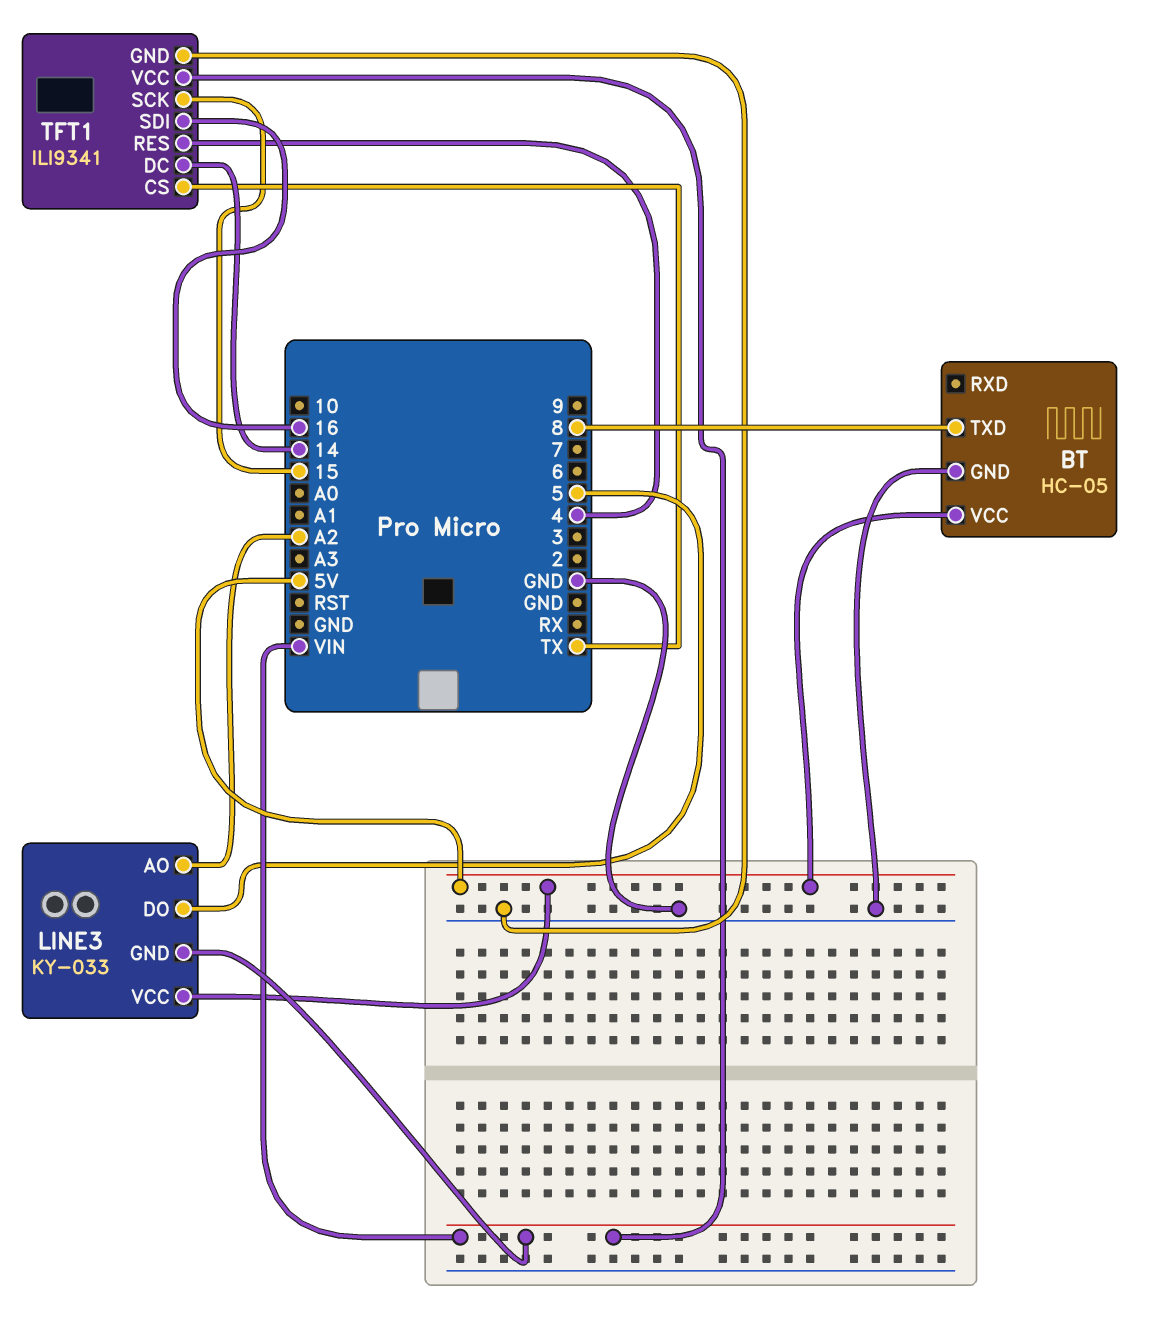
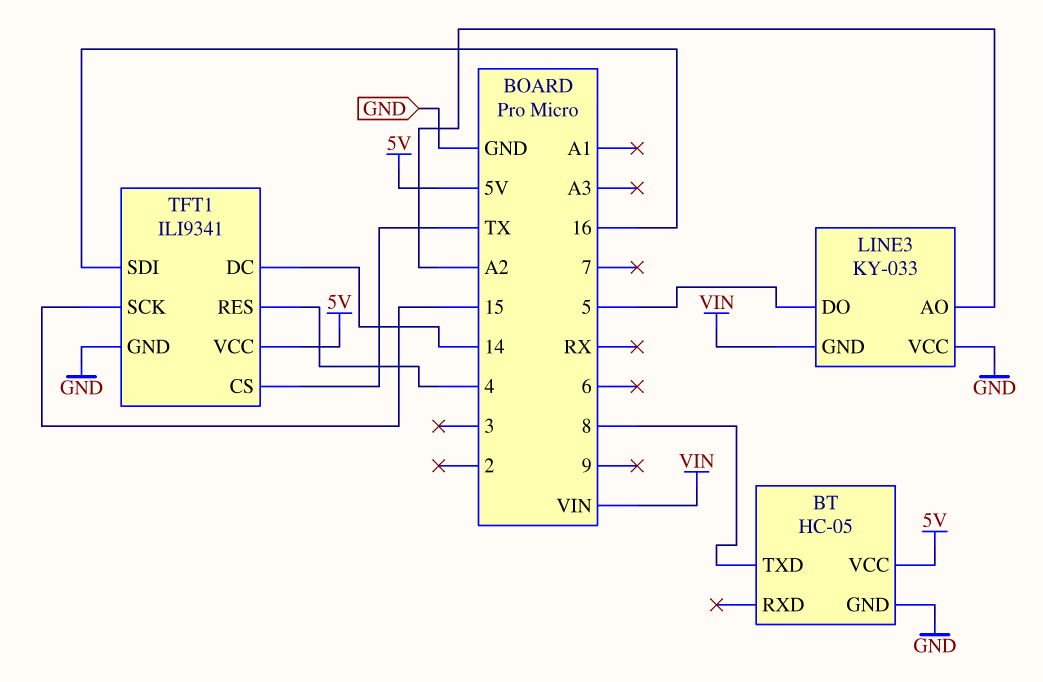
LINE3 pin VCC: 5V -> GND
TFT1 pin VCC: VIN -> 5V

